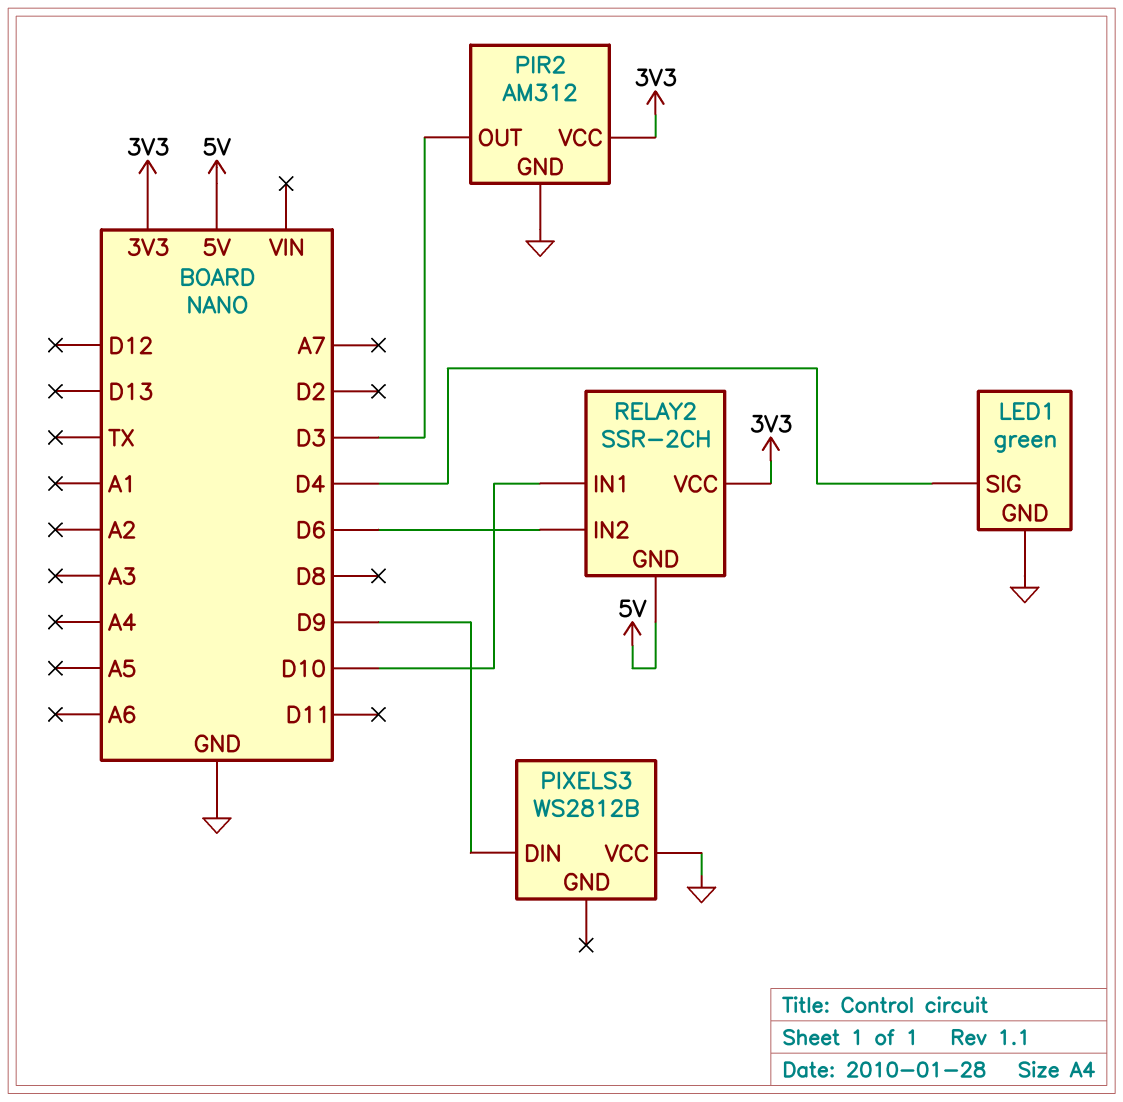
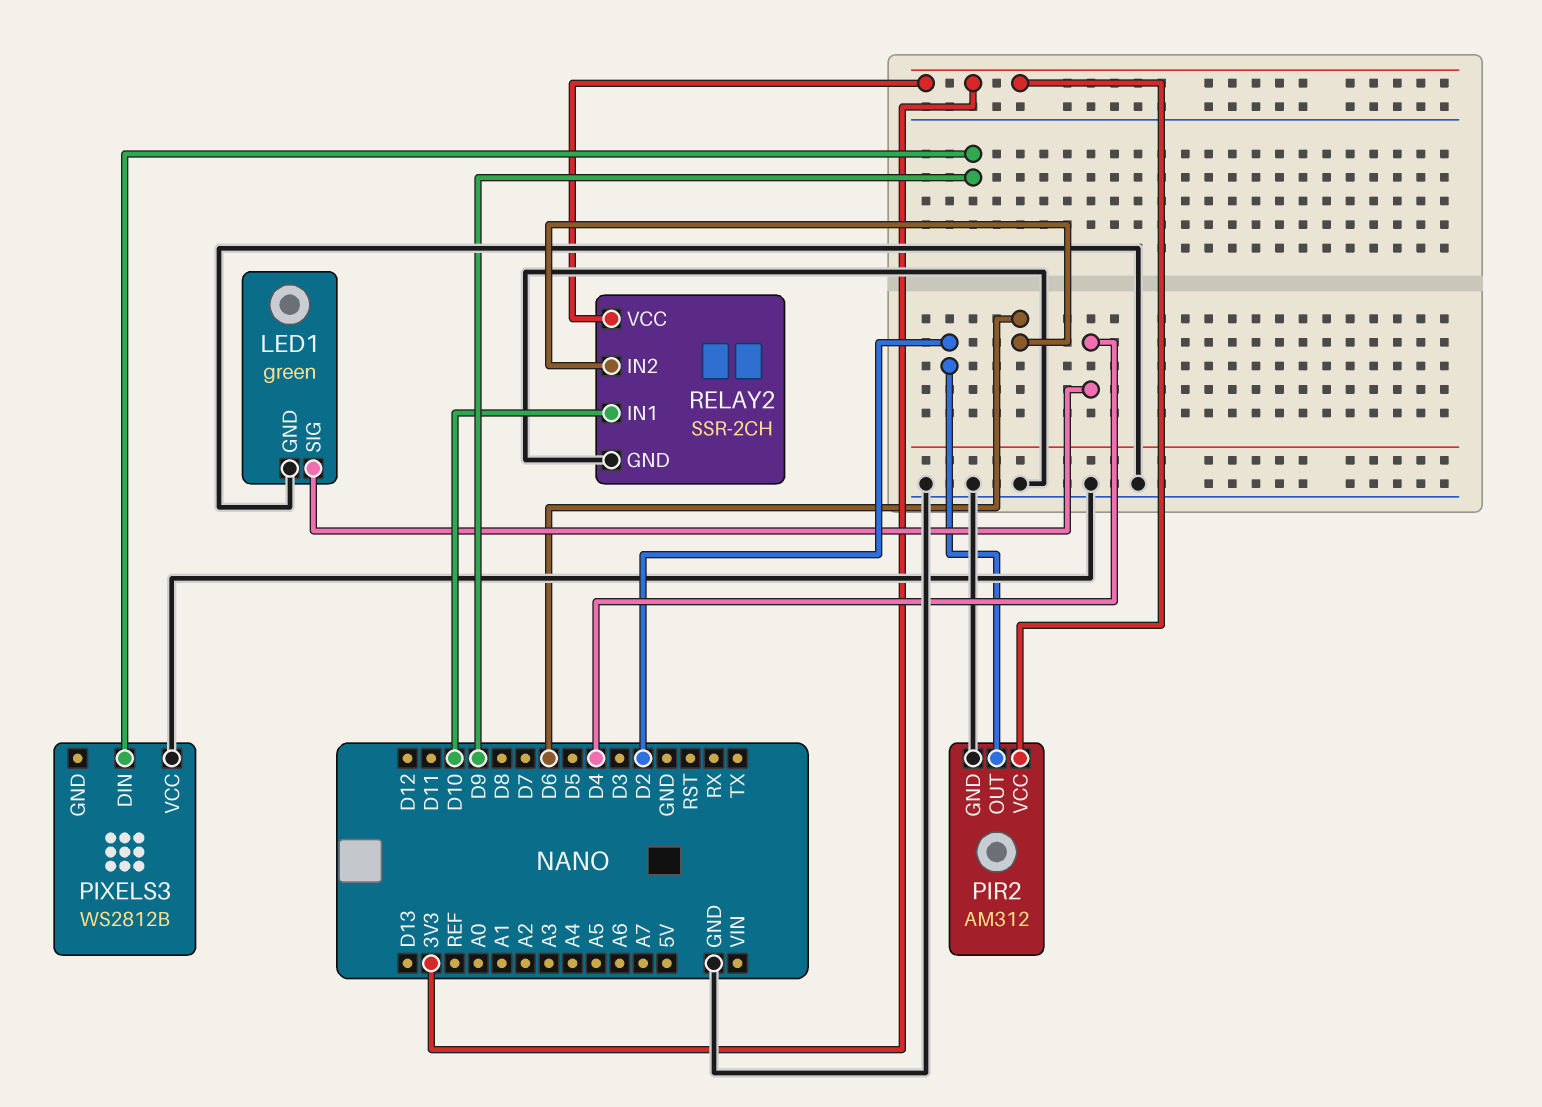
PIR2 pin OUT: D3 -> D2
RELAY2 pin GND: 5V -> GND

